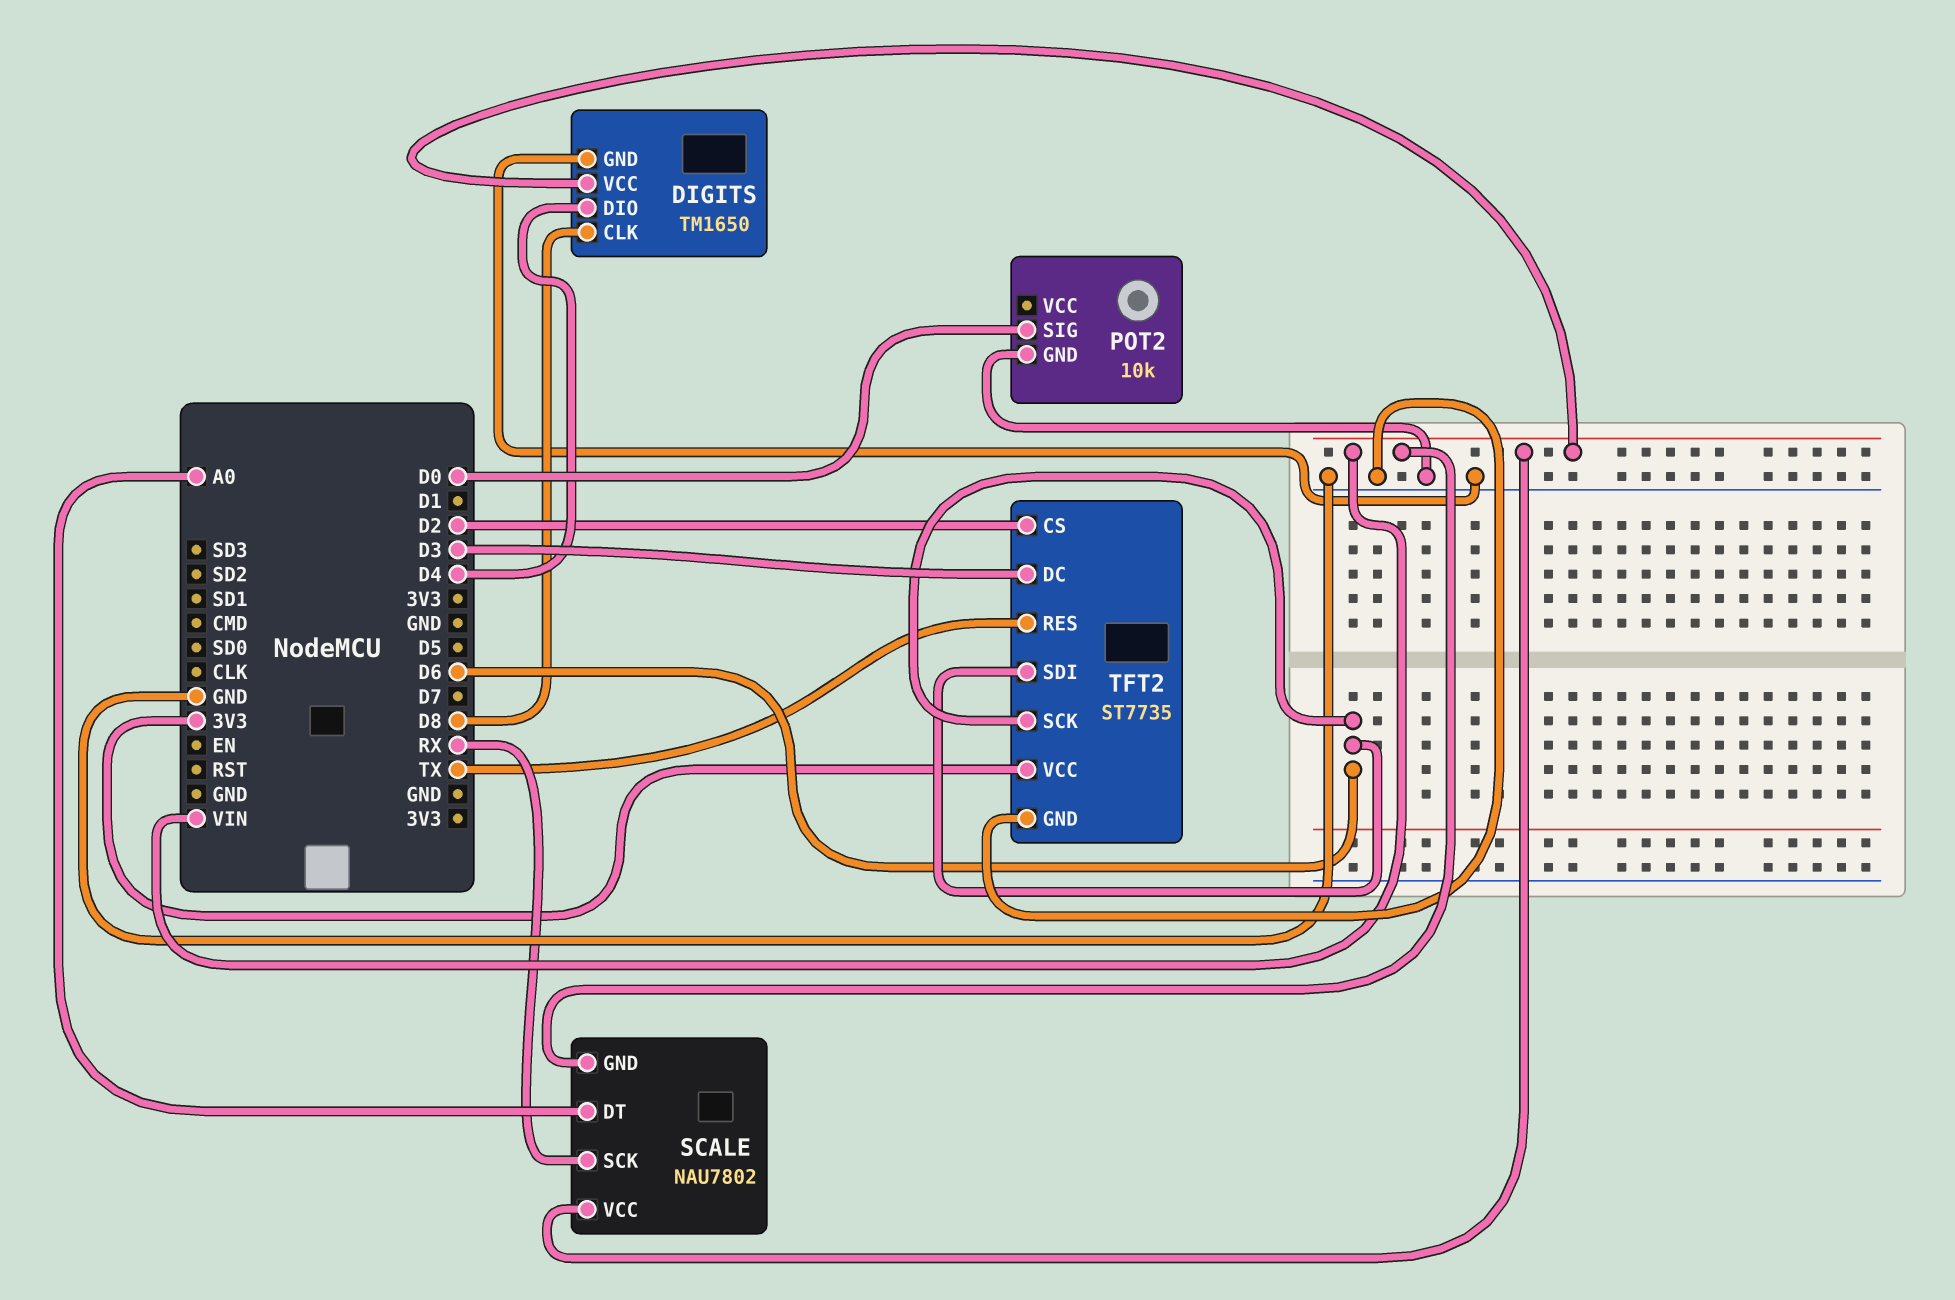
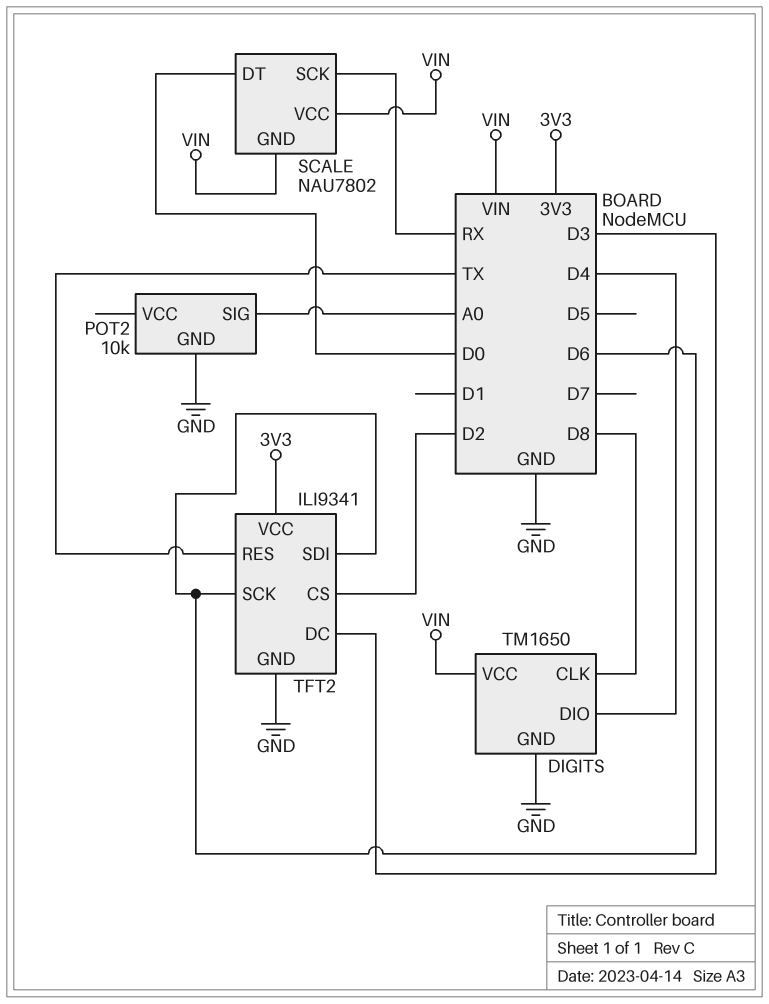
POT2 pin SIG: D0 -> A0
SCALE pin DT: A0 -> D0
TFT2: ST7735 -> ILI9341

